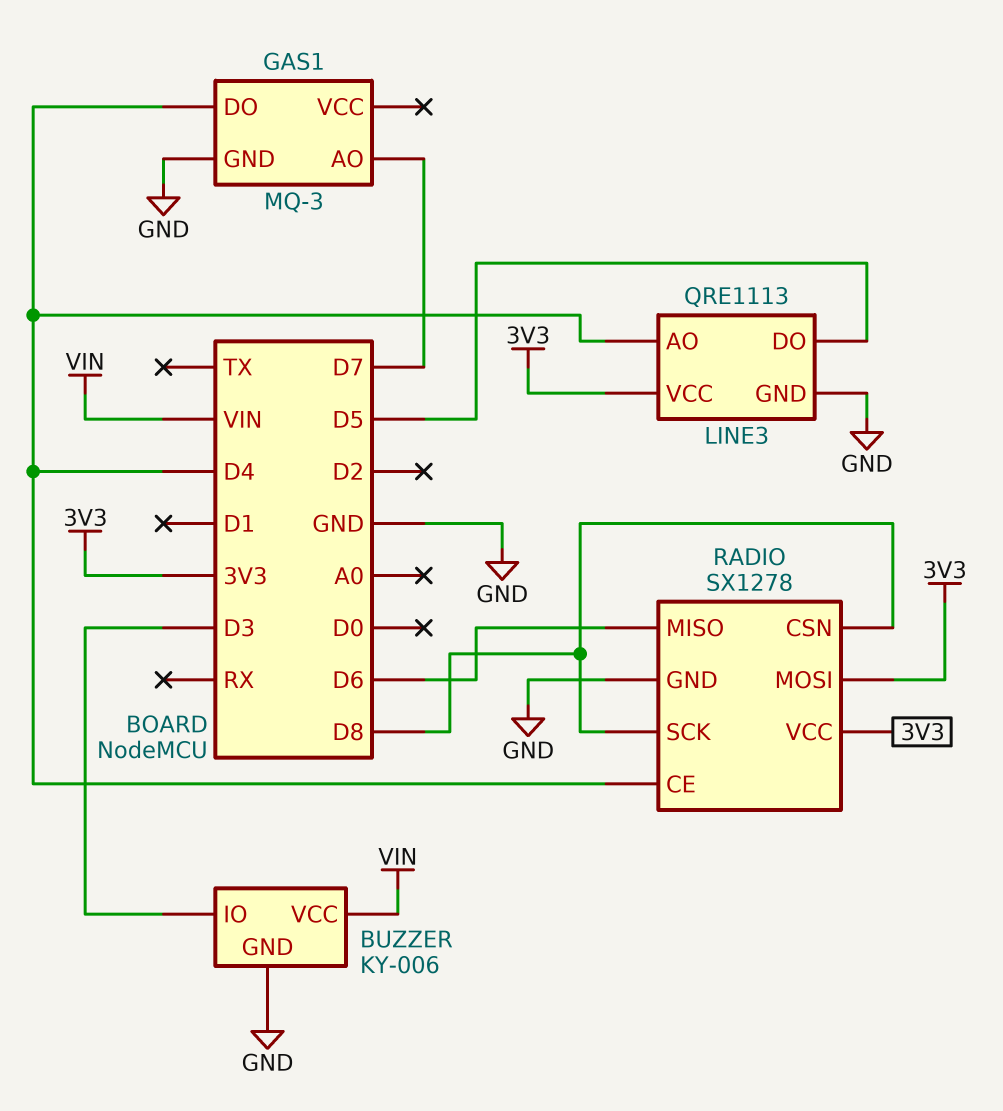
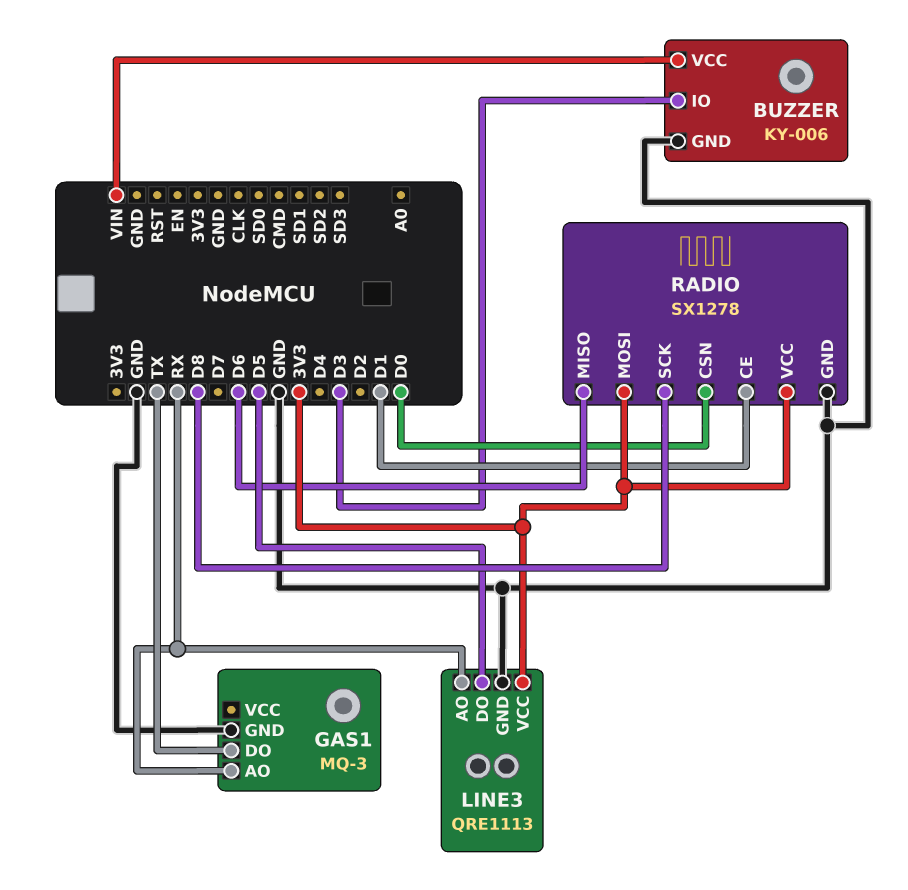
GAS1 pin AO: D7 -> RX
GAS1 pin DO: D4 -> TX
LINE3 pin AO: D4 -> RX
RADIO pin CE: D4 -> D1
RADIO pin CSN: D8 -> D0

